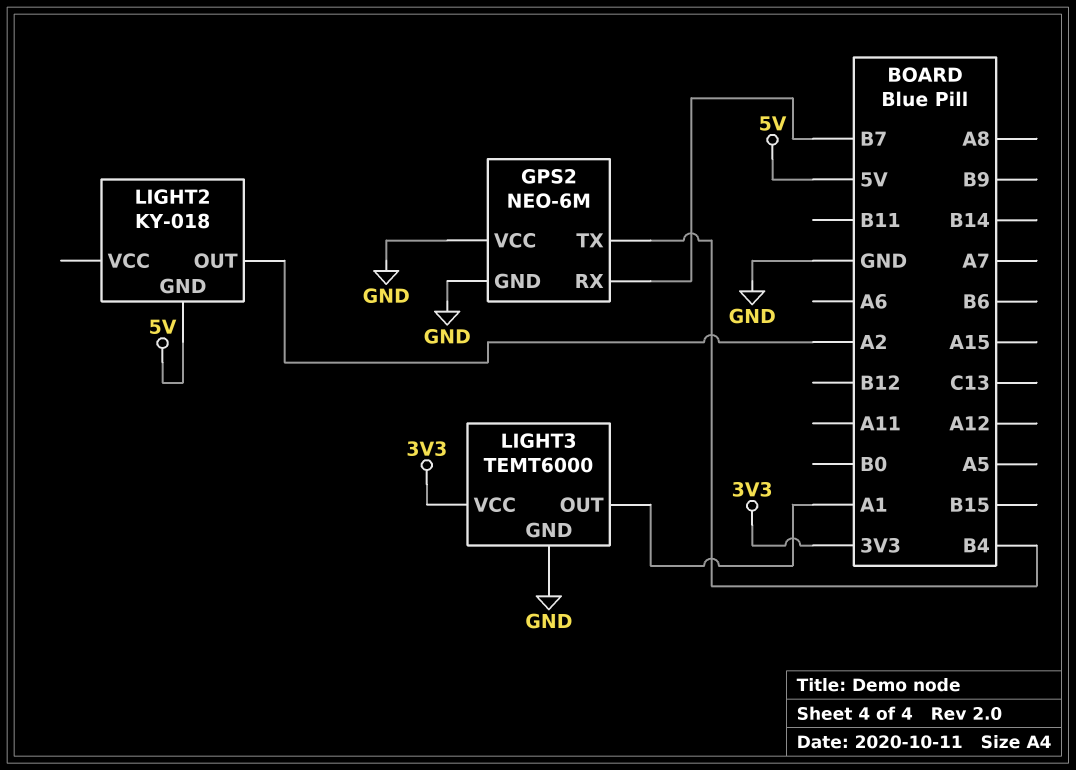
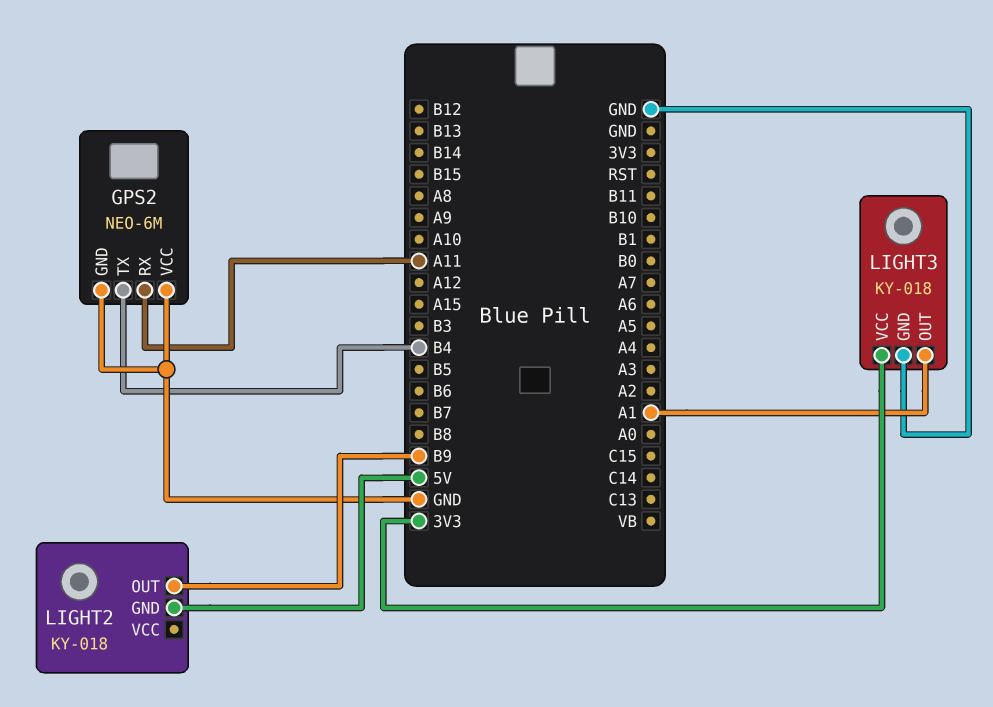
GPS2 pin RX: B7 -> A11
LIGHT2 pin OUT: A2 -> B9
LIGHT3: TEMT6000 -> KY-018

